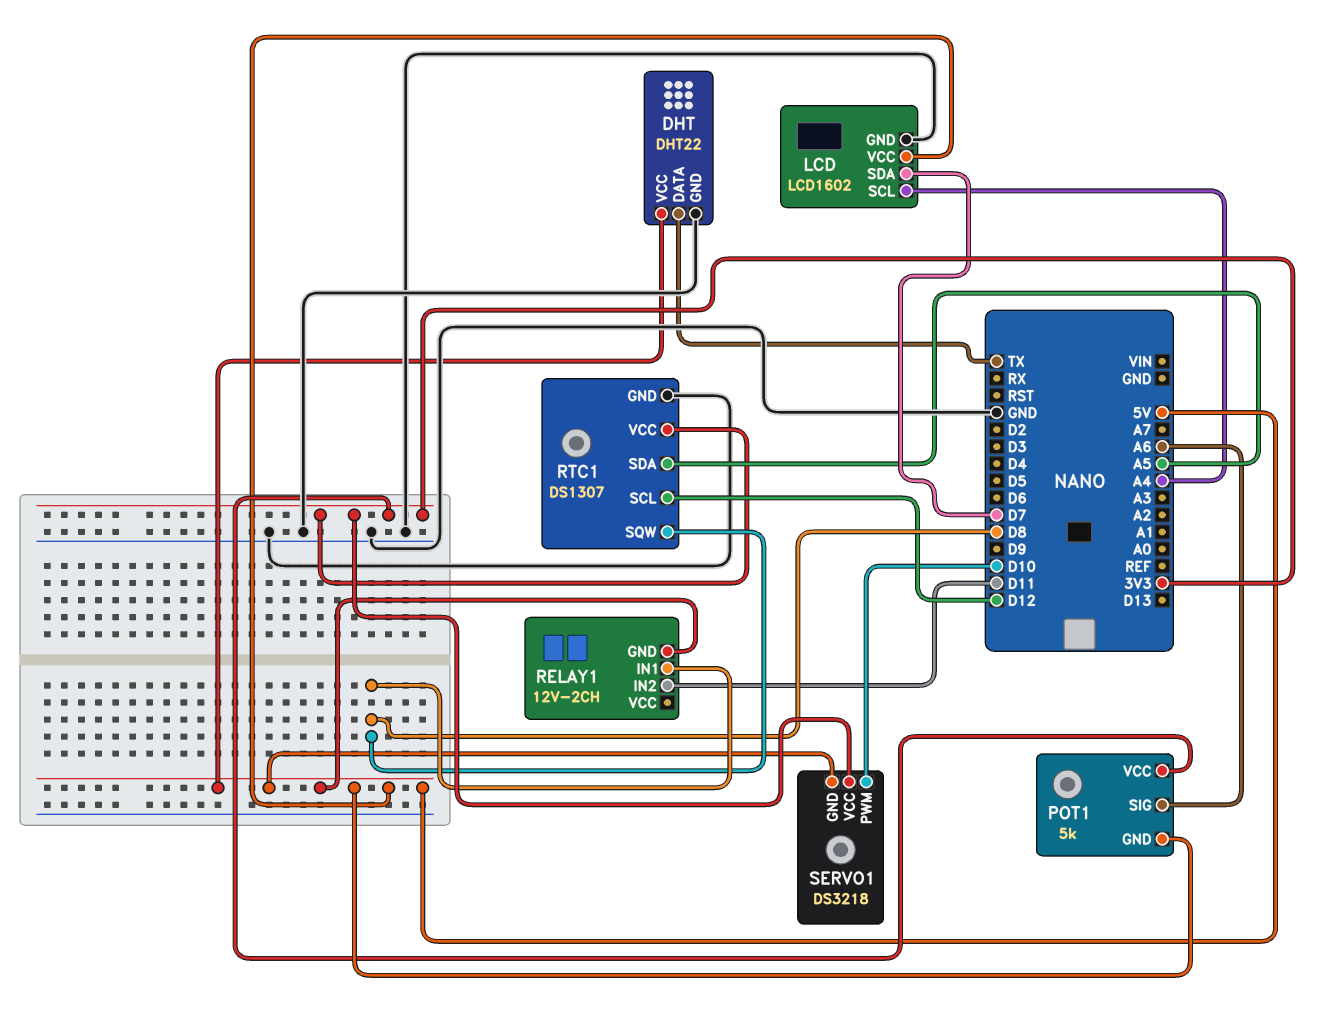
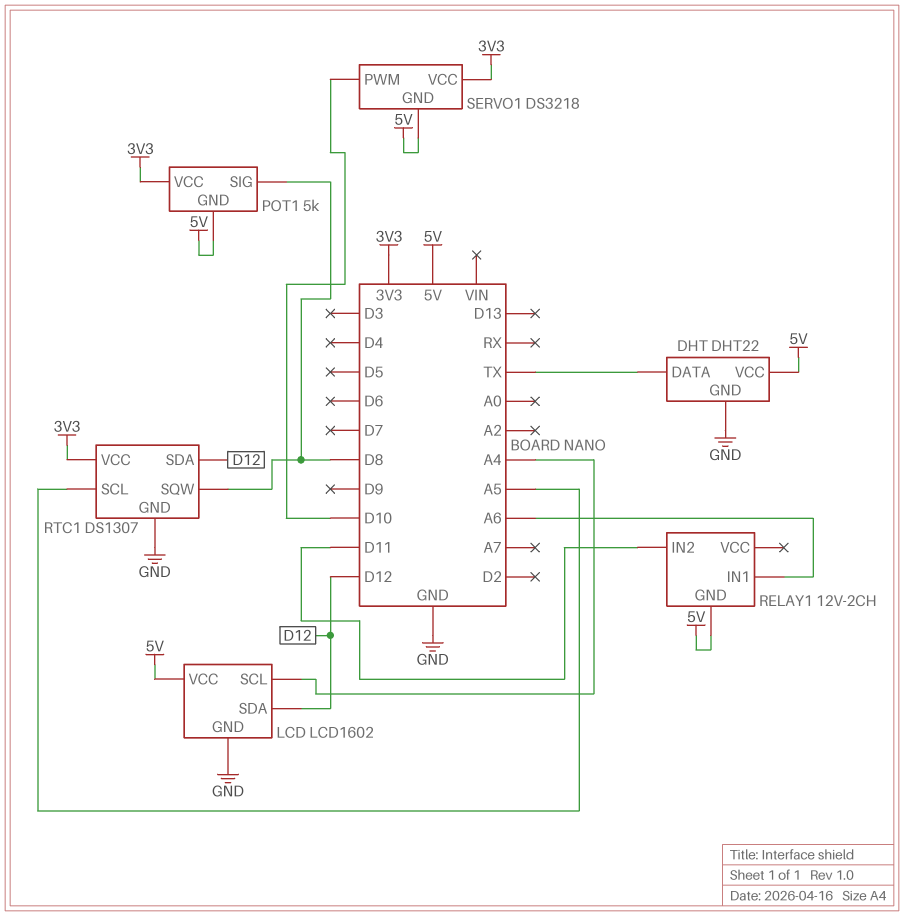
LCD pin SDA: D7 -> D12
POT1 pin SIG: A6 -> D8
RELAY1 pin IN1: D8 -> A6
RTC1 pin SCL: D12 -> A5
RTC1 pin SDA: A5 -> D12

